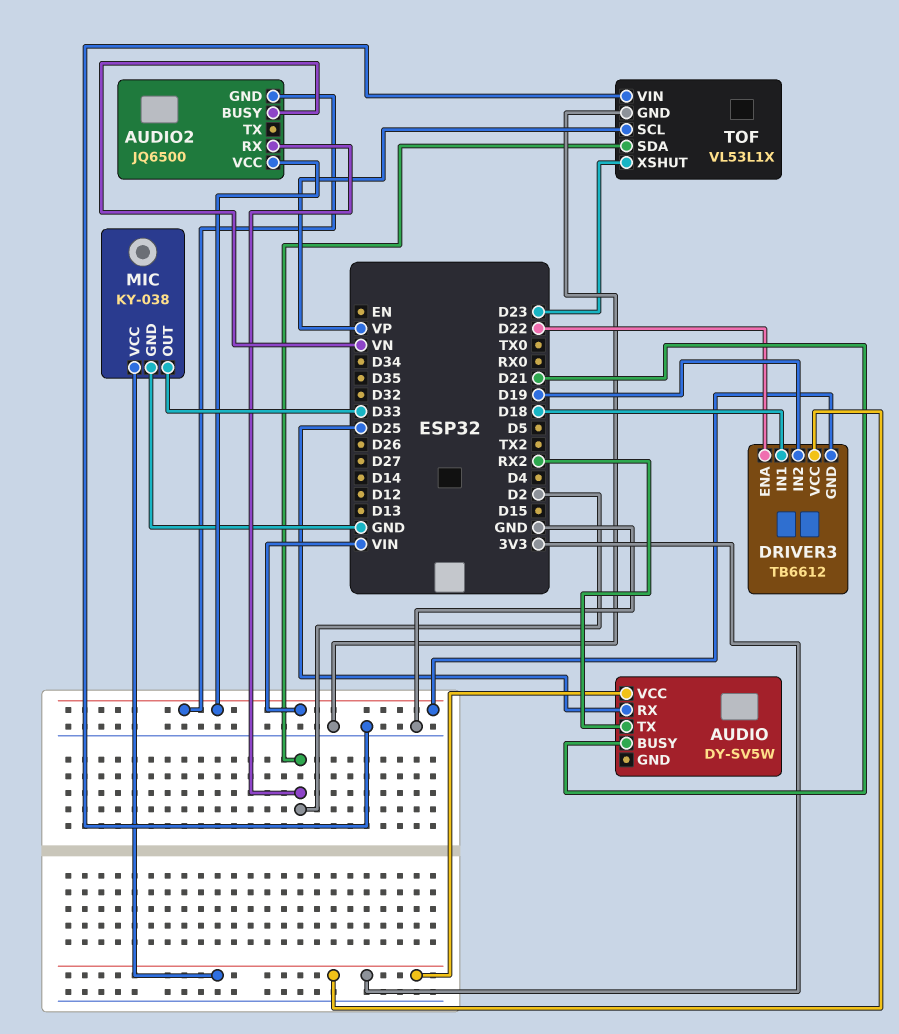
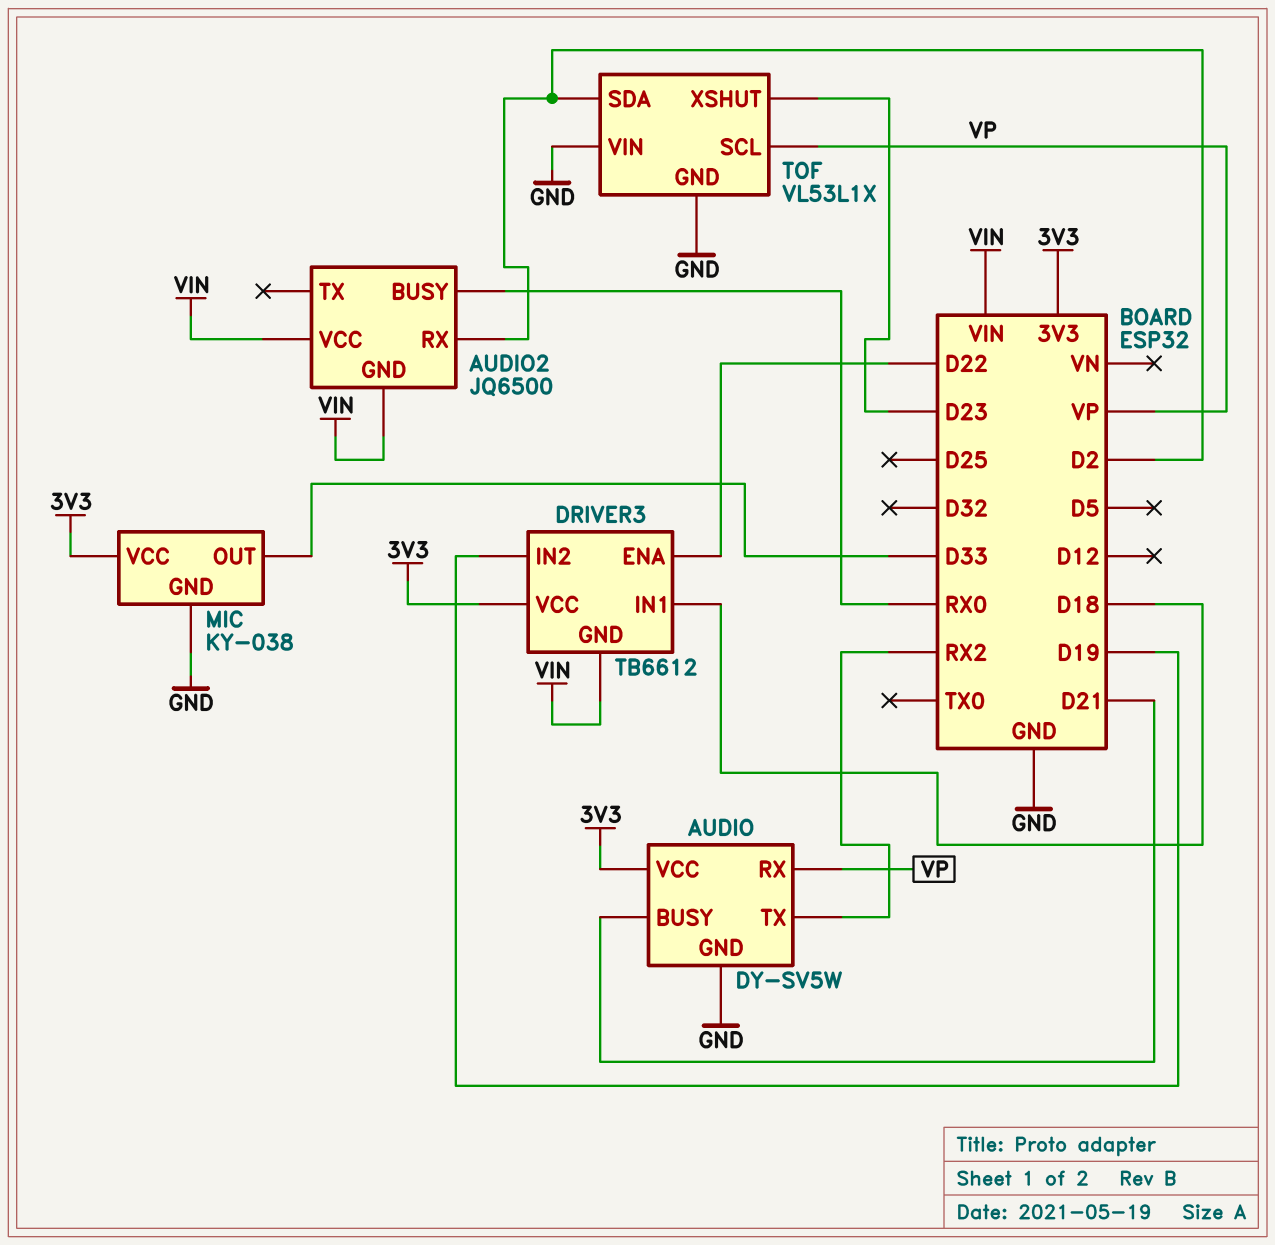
AUDIO pin GND: none -> GND
AUDIO pin RX: D25 -> VP
AUDIO2 pin BUSY: VN -> RX0

